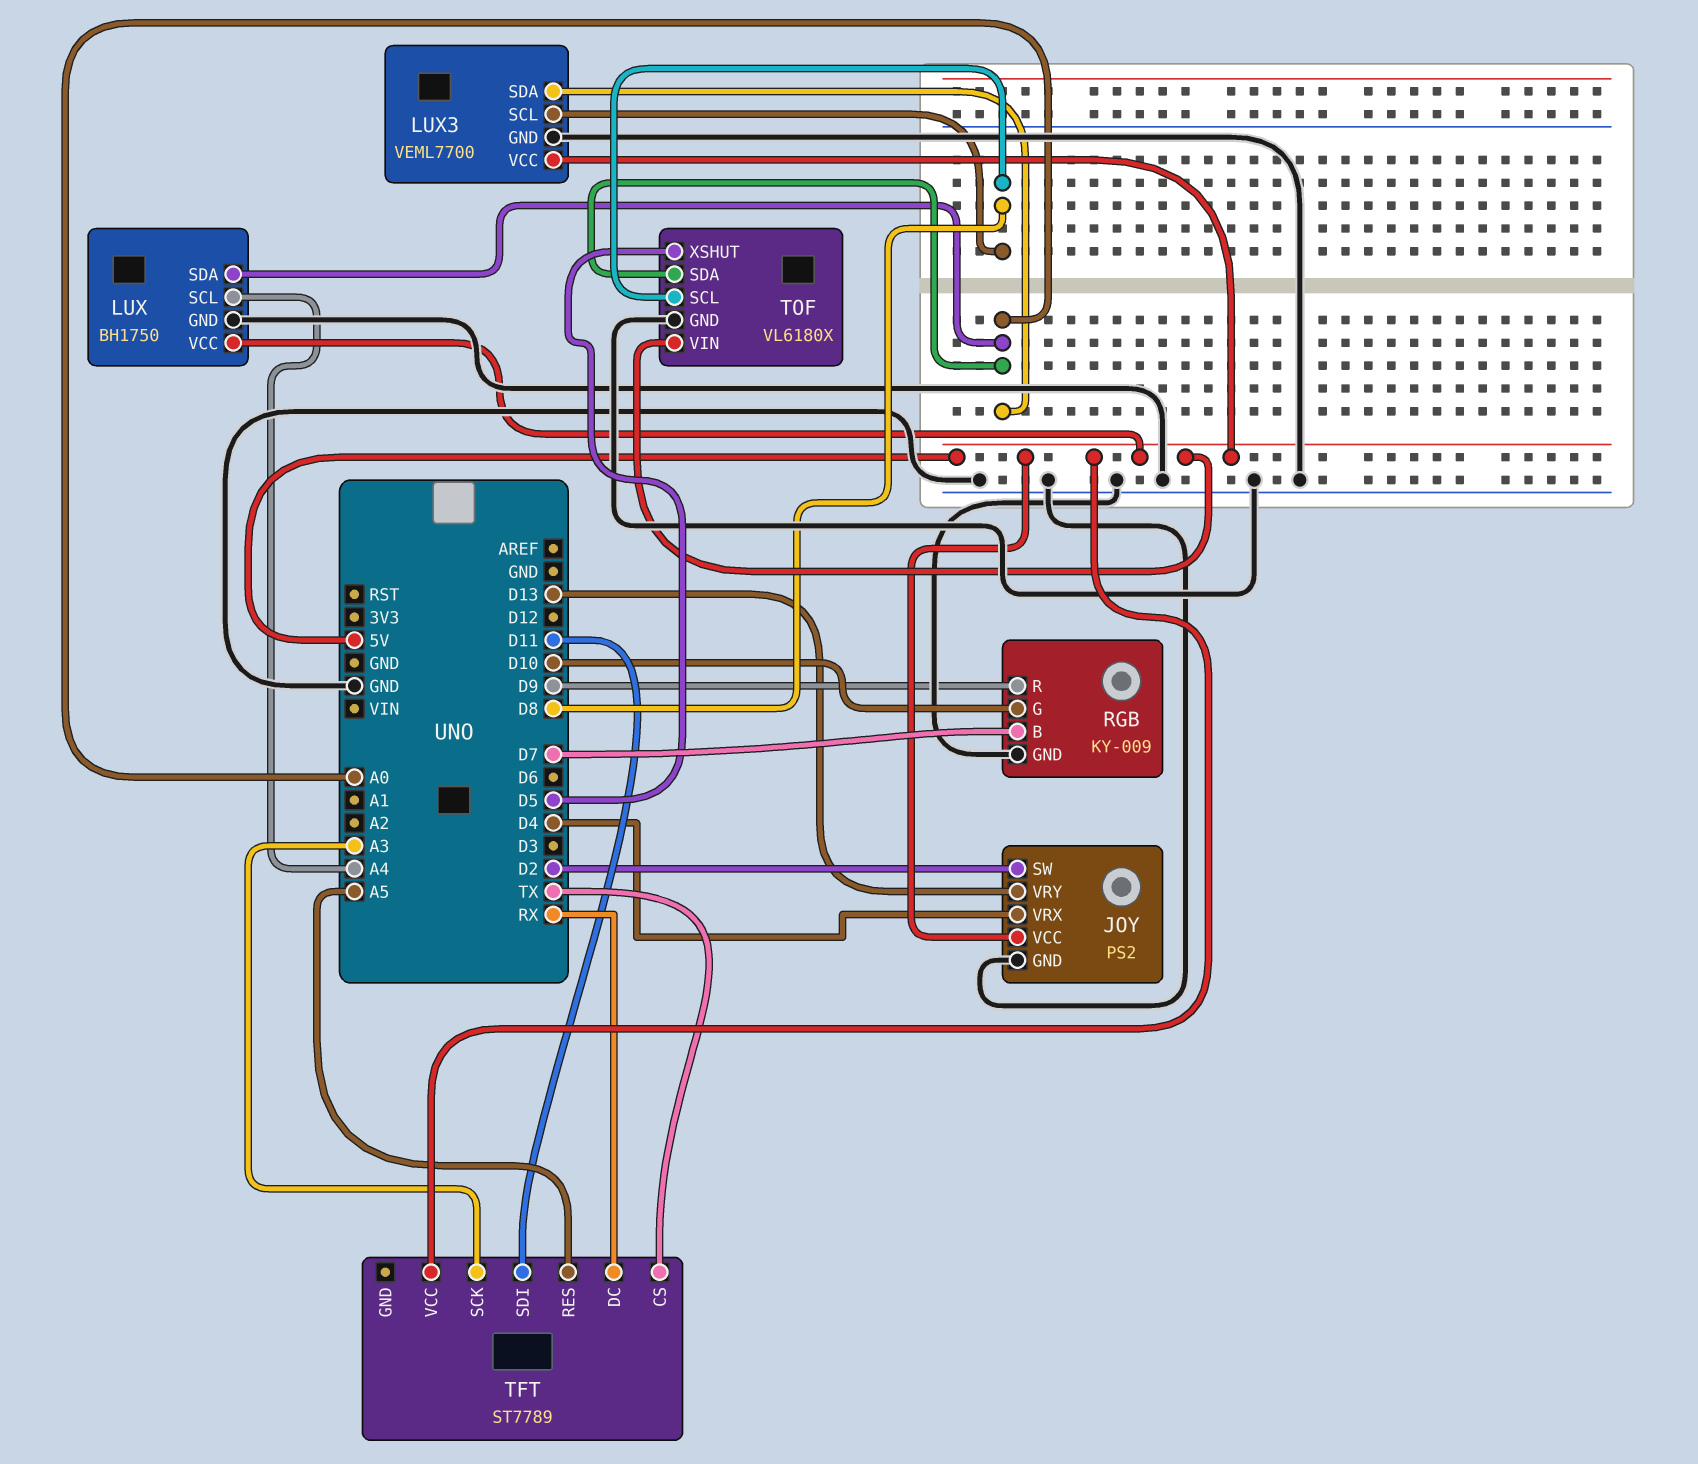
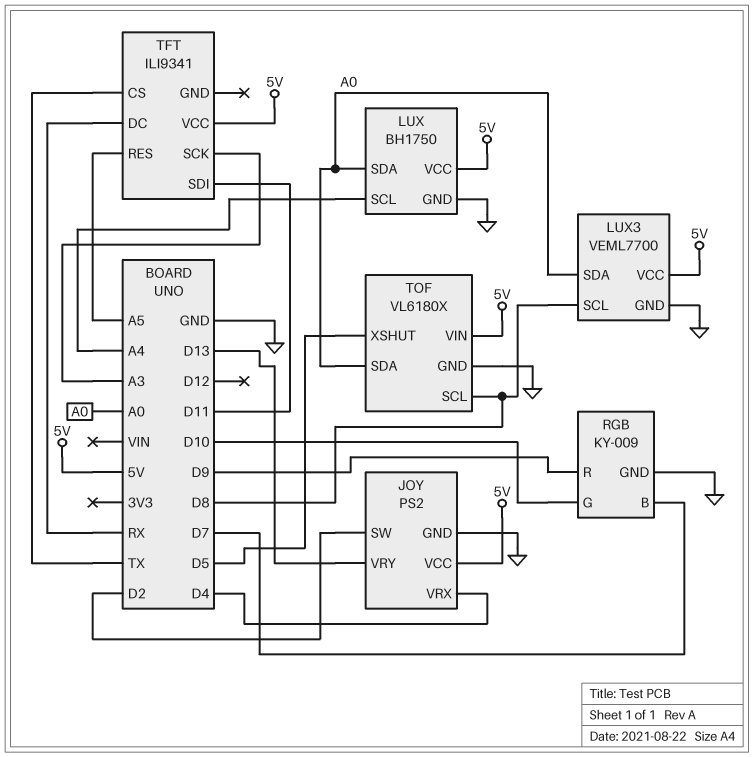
TFT: ST7789 -> ILI9341

